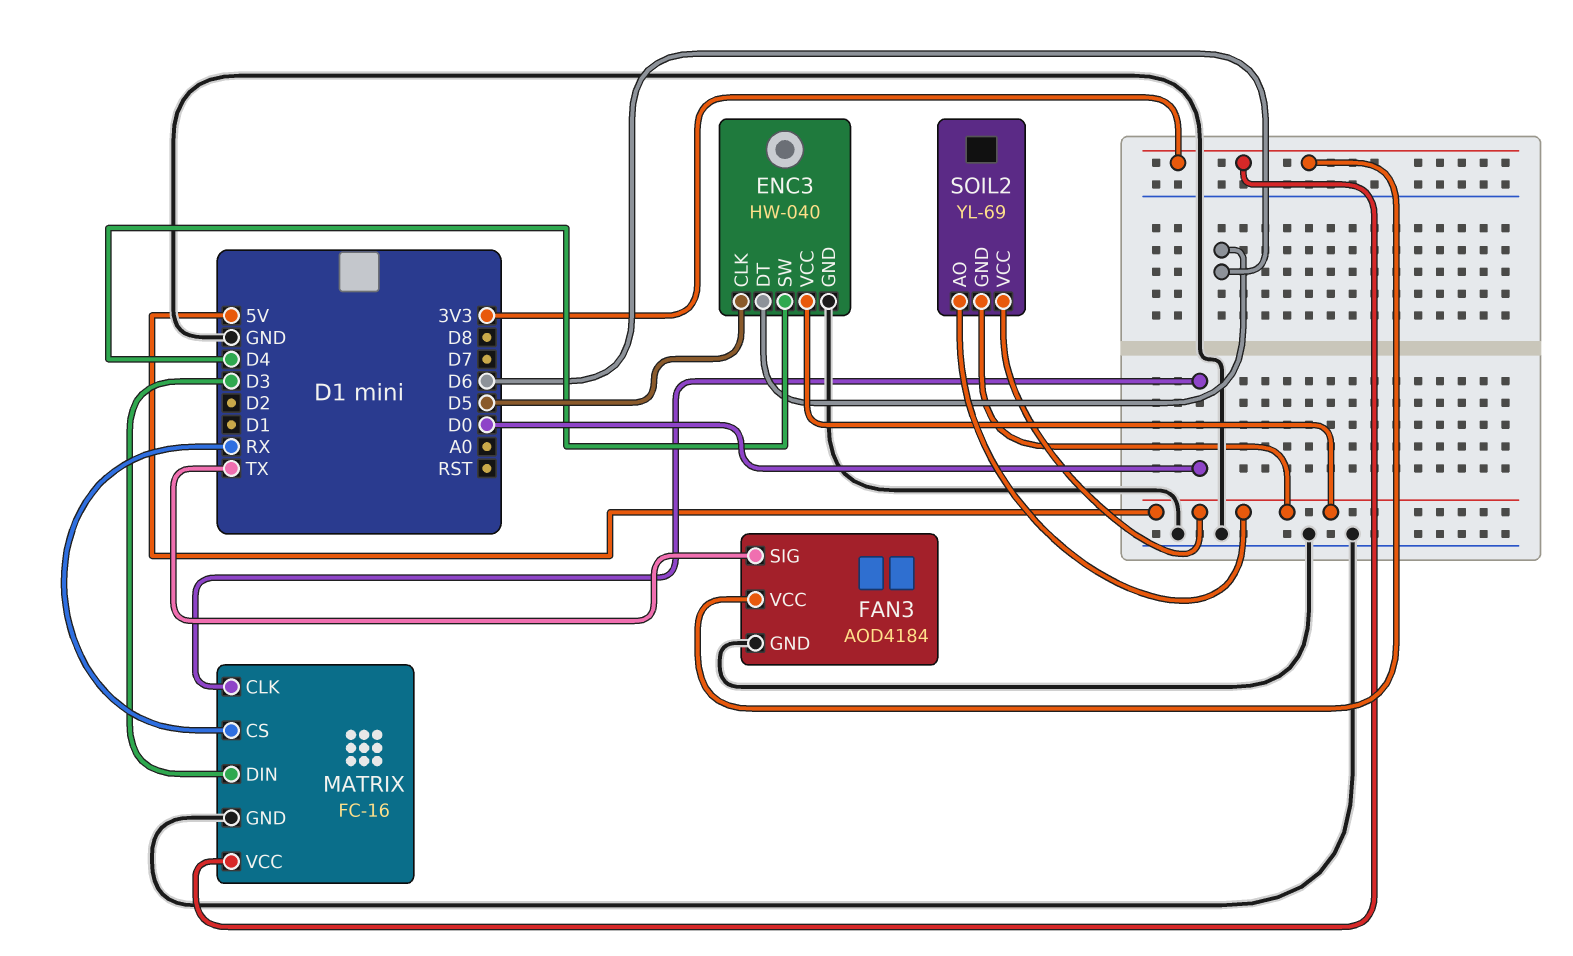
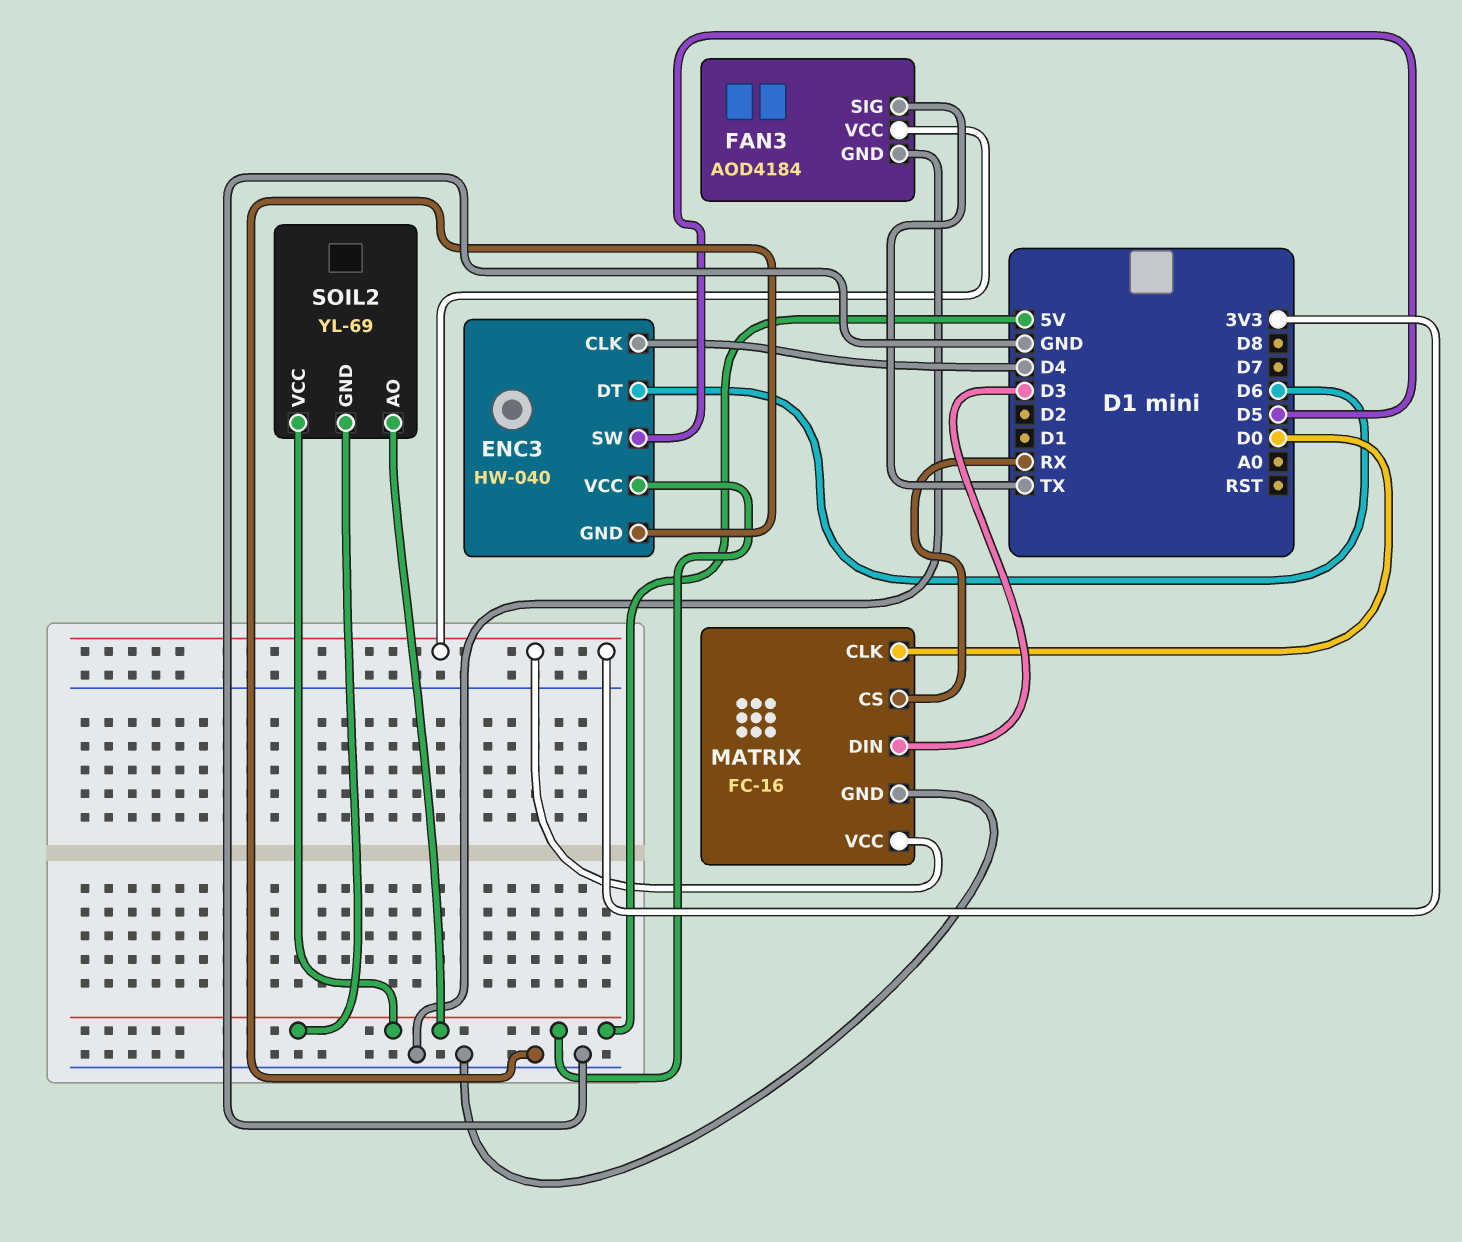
ENC3 pin CLK: D5 -> D4
ENC3 pin SW: D4 -> D5

